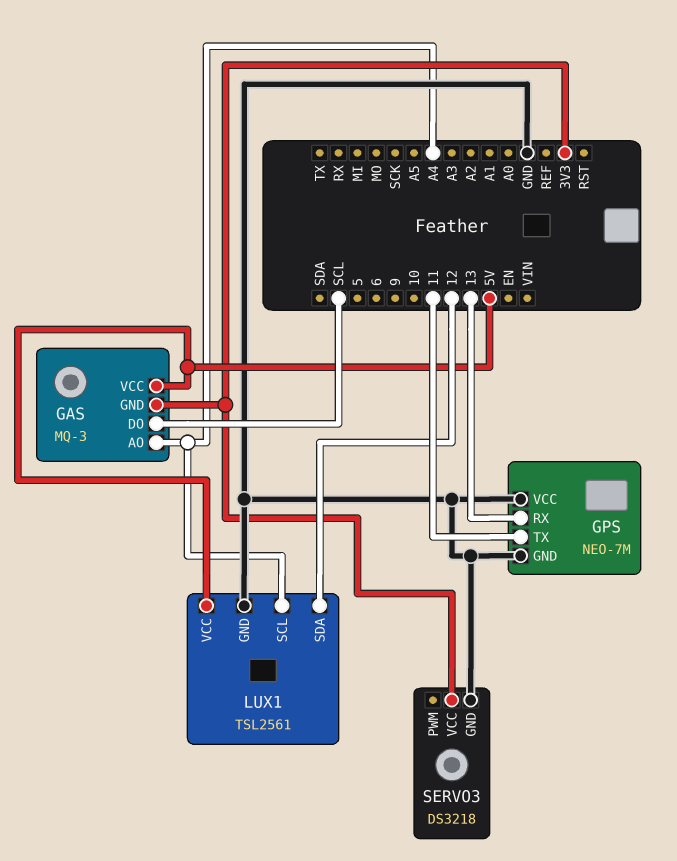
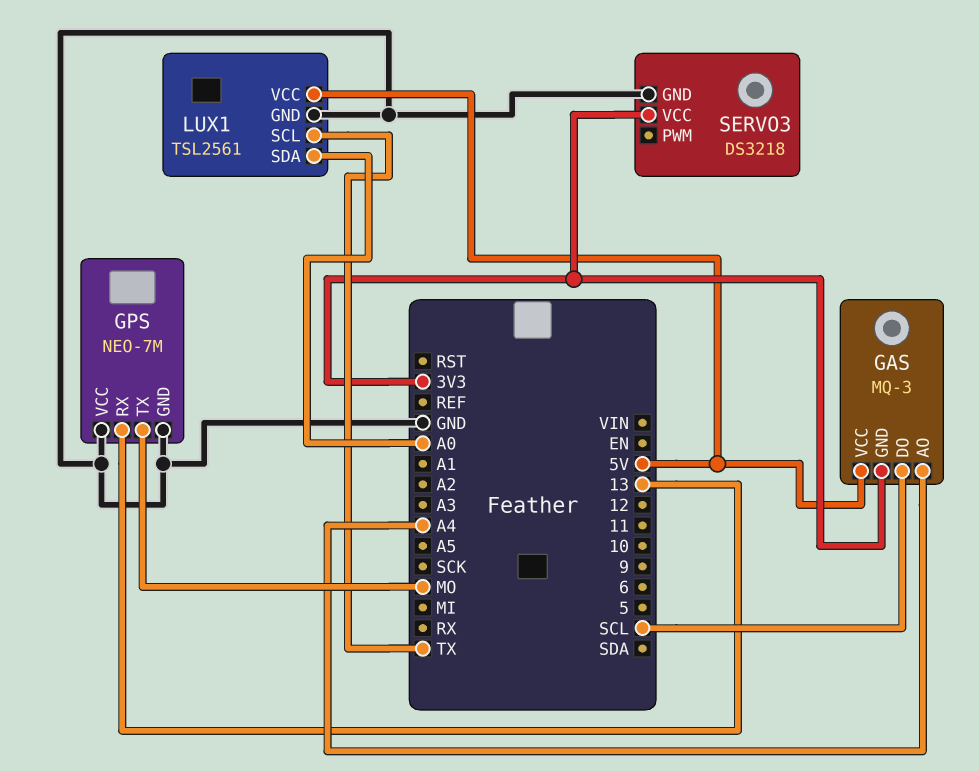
GPS pin TX: 11 -> MO
LUX1 pin SCL: A4 -> TX
LUX1 pin SDA: 12 -> A0

